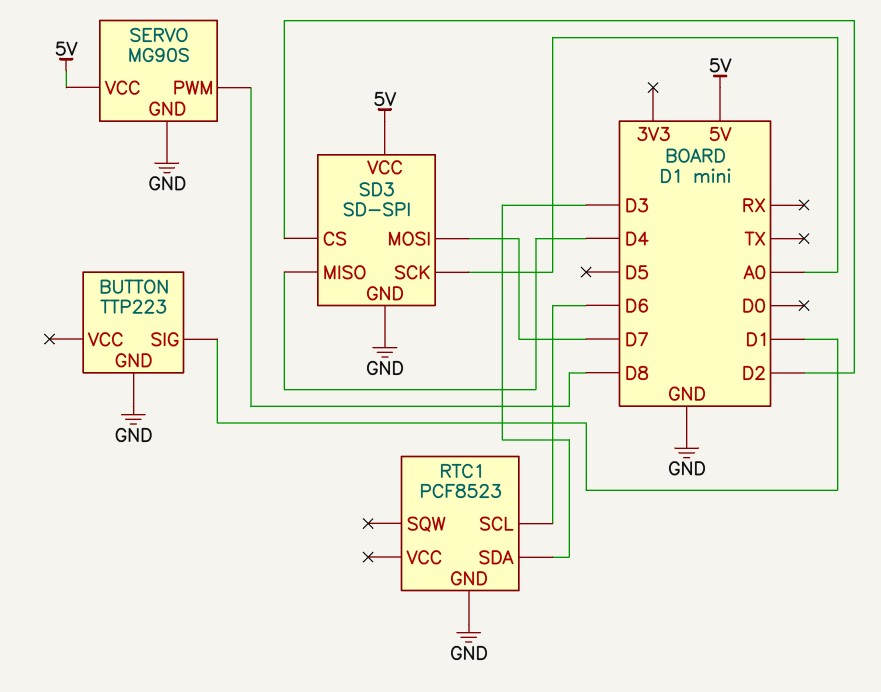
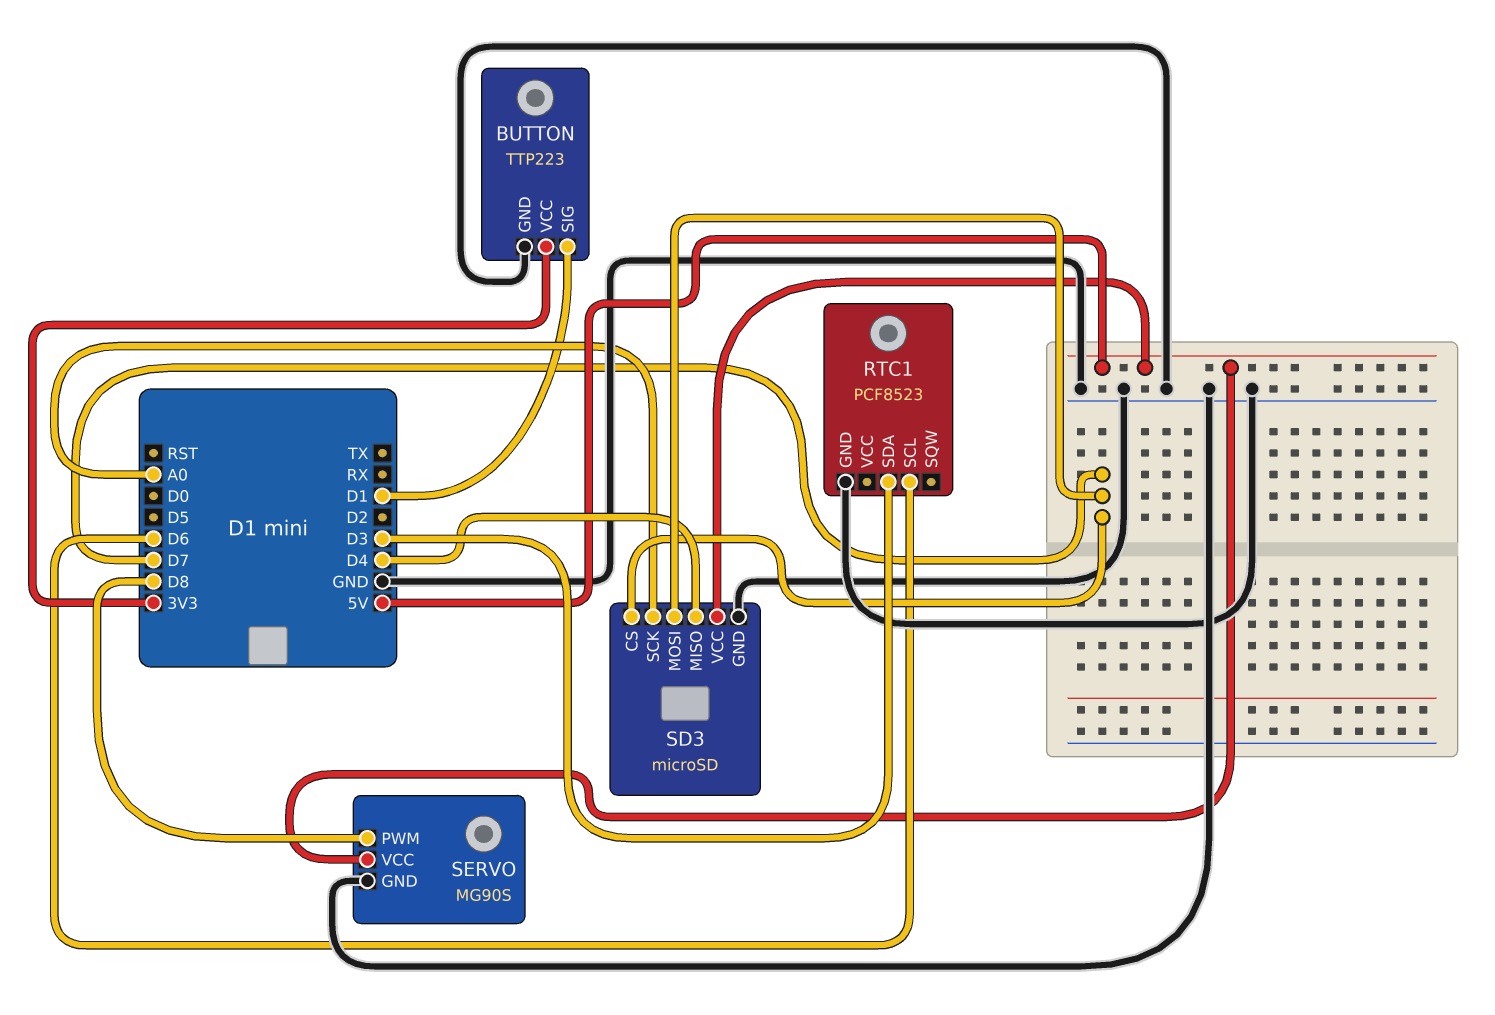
BUTTON pin VCC: none -> 3V3
SD3: SD-SPI -> microSD
SD3 pin CS: D2 -> D7

